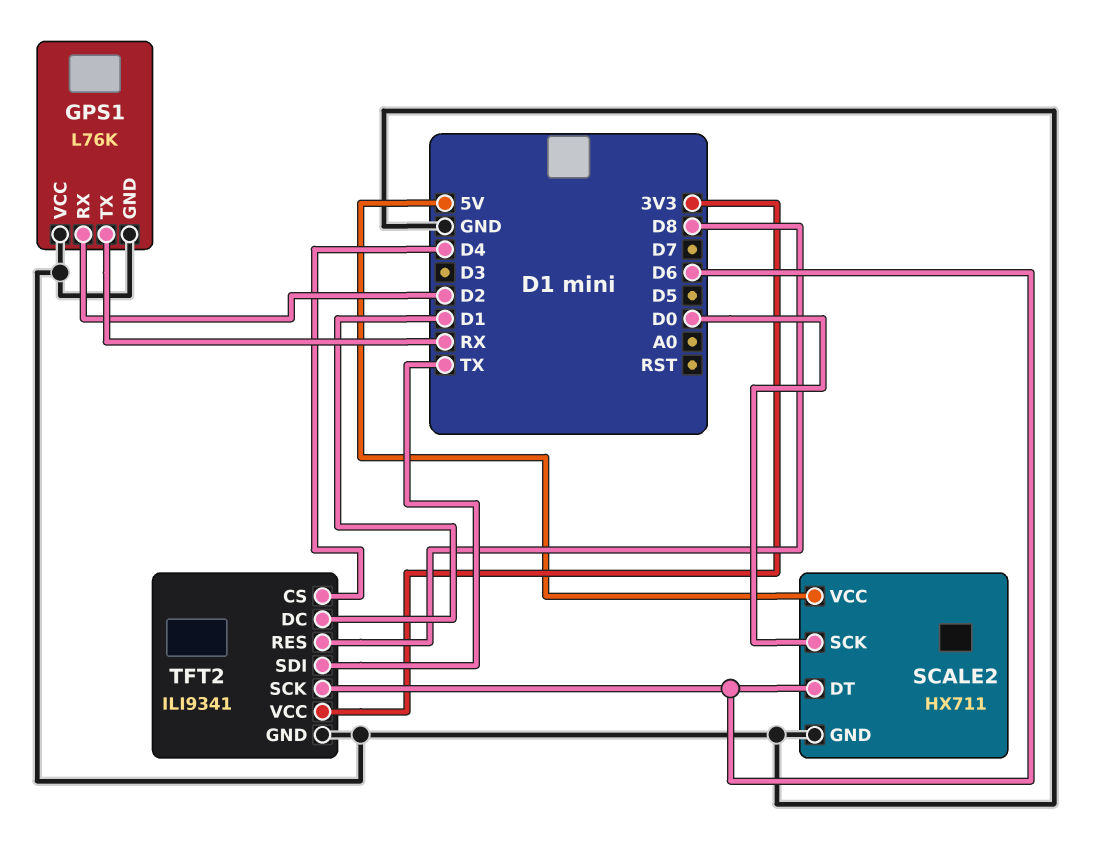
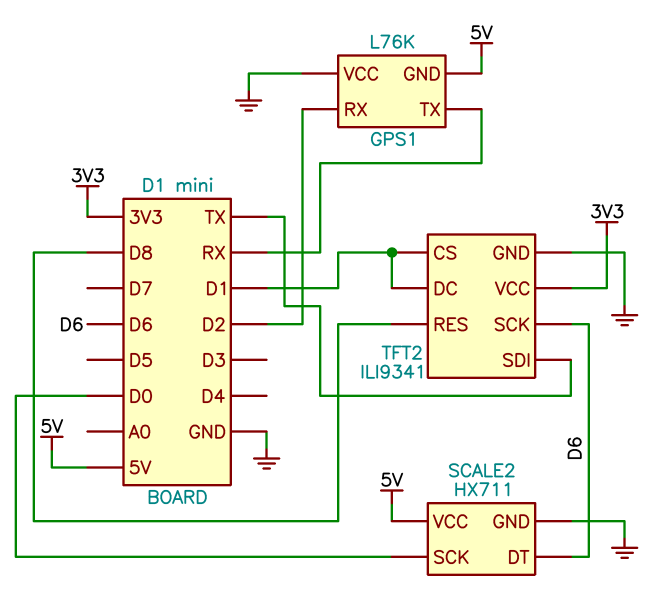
GPS1 pin GND: GND -> 5V
TFT2 pin CS: D4 -> D1

